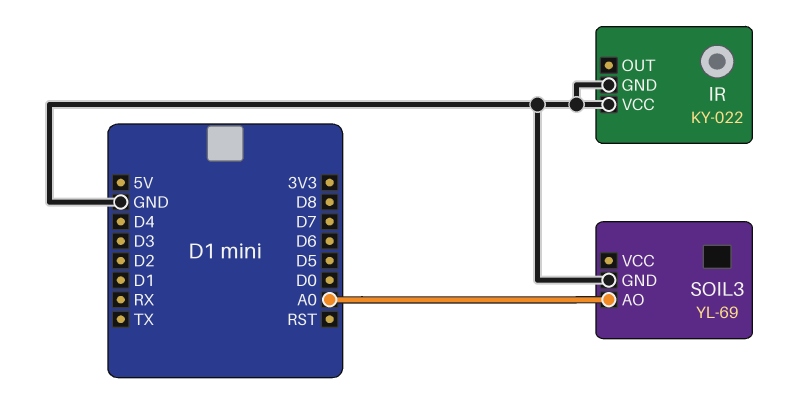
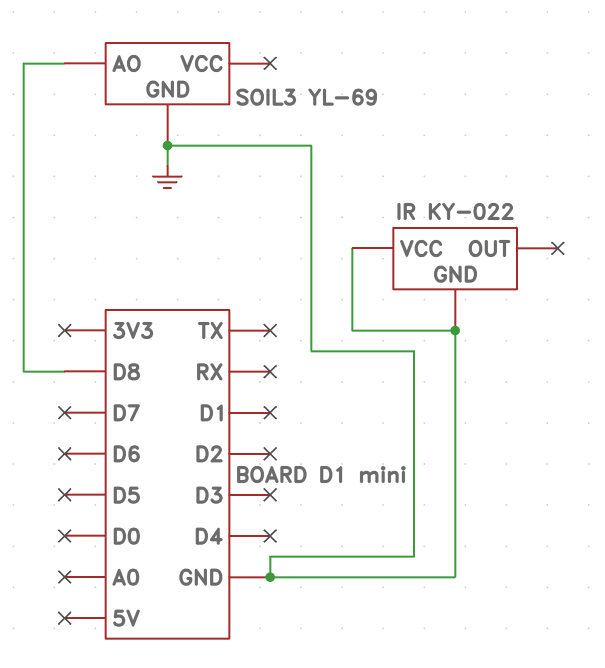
SOIL3 pin AO: A0 -> D8

